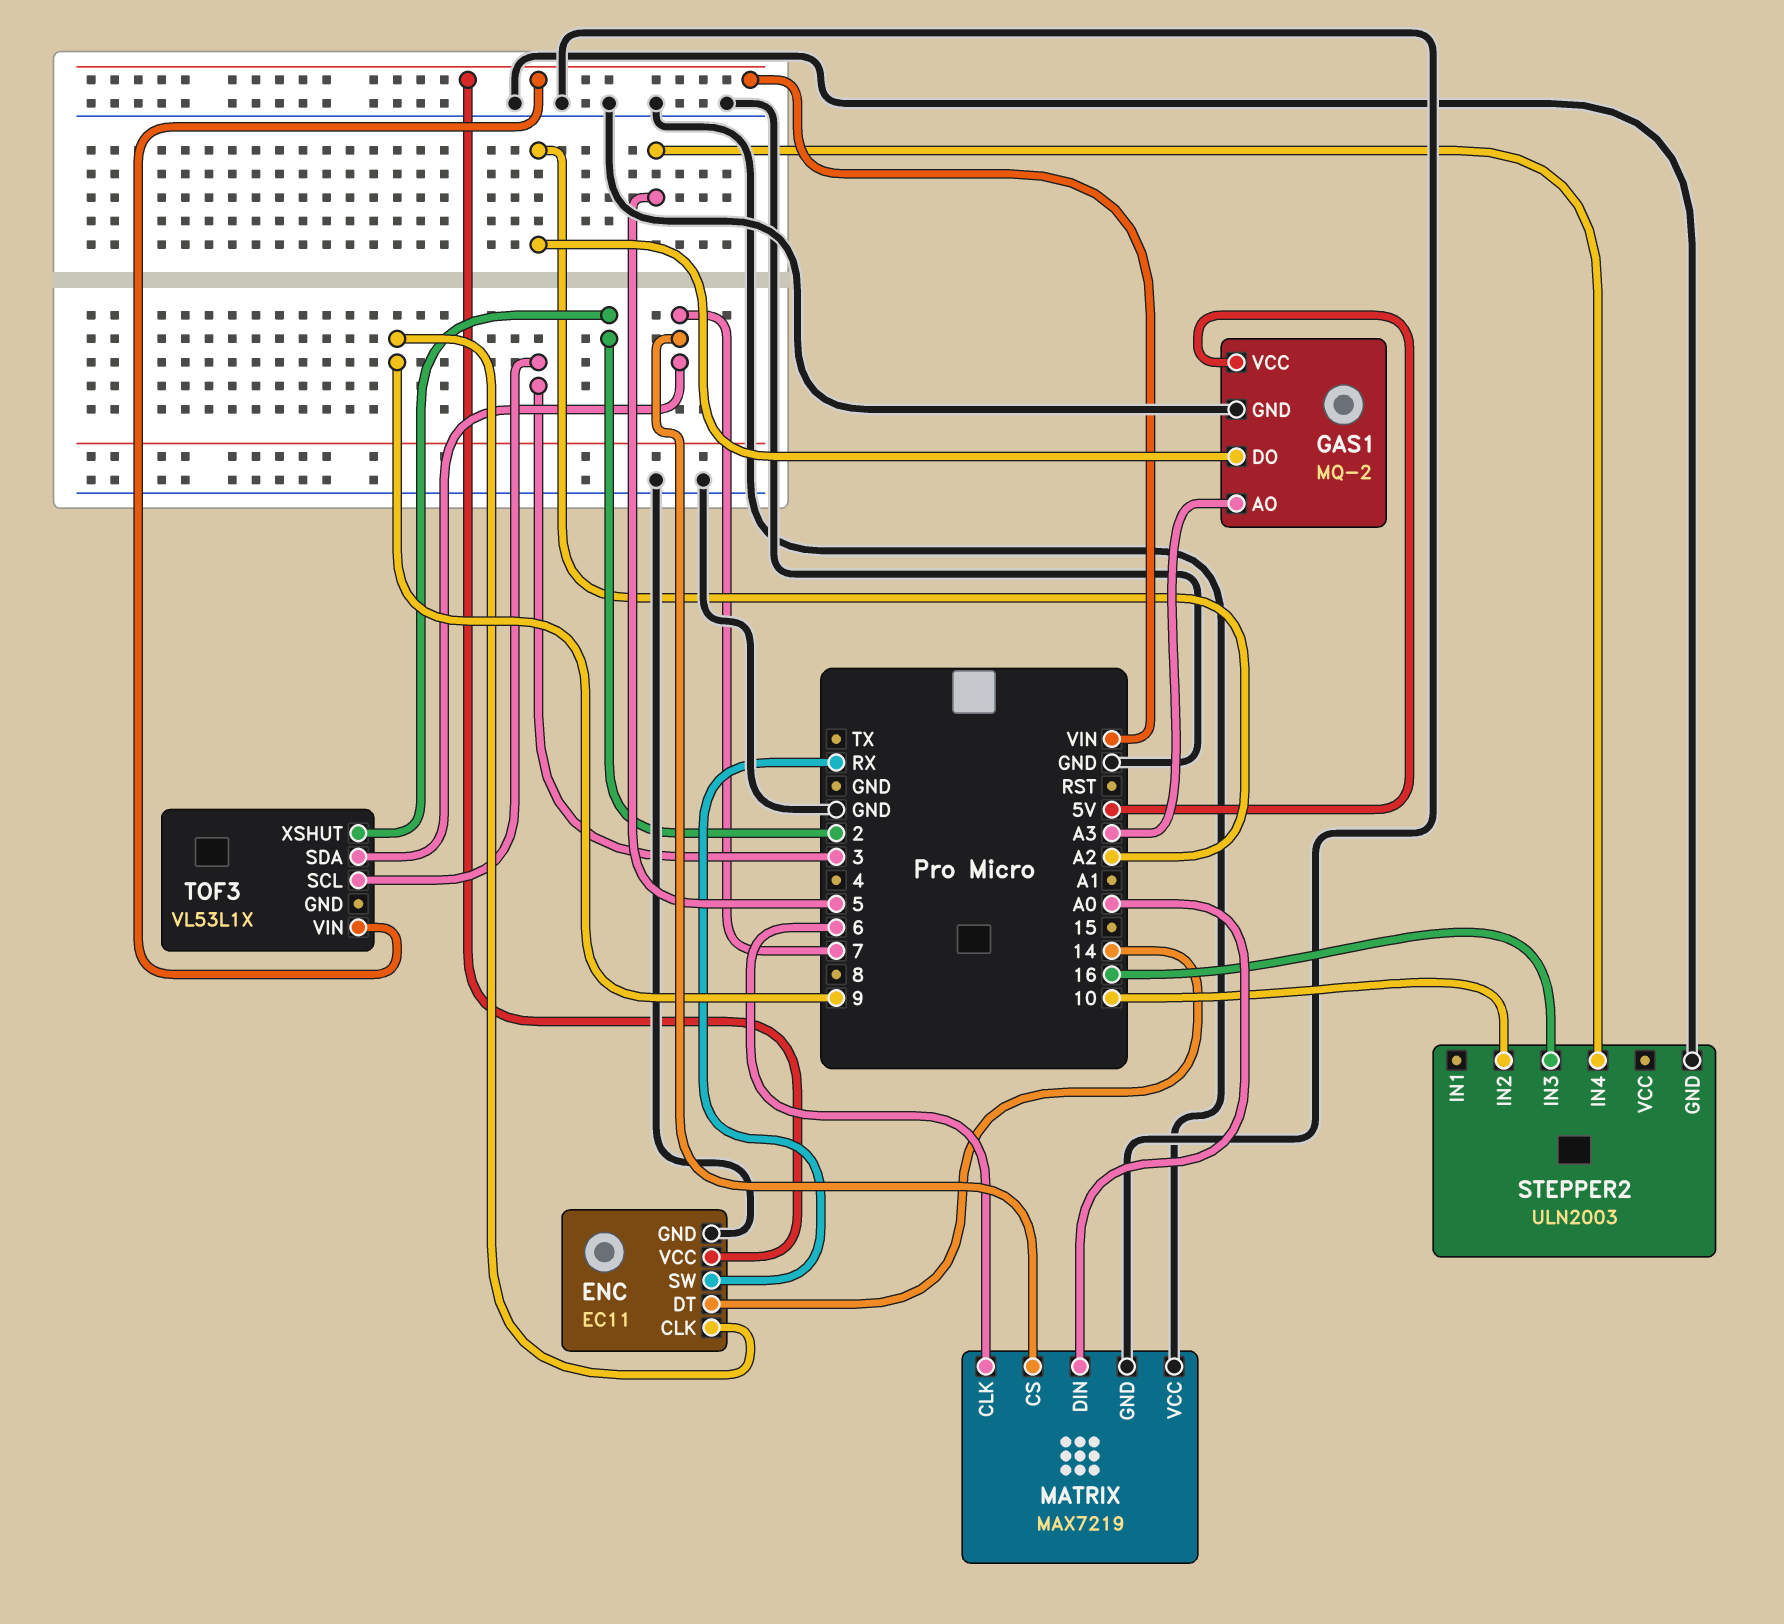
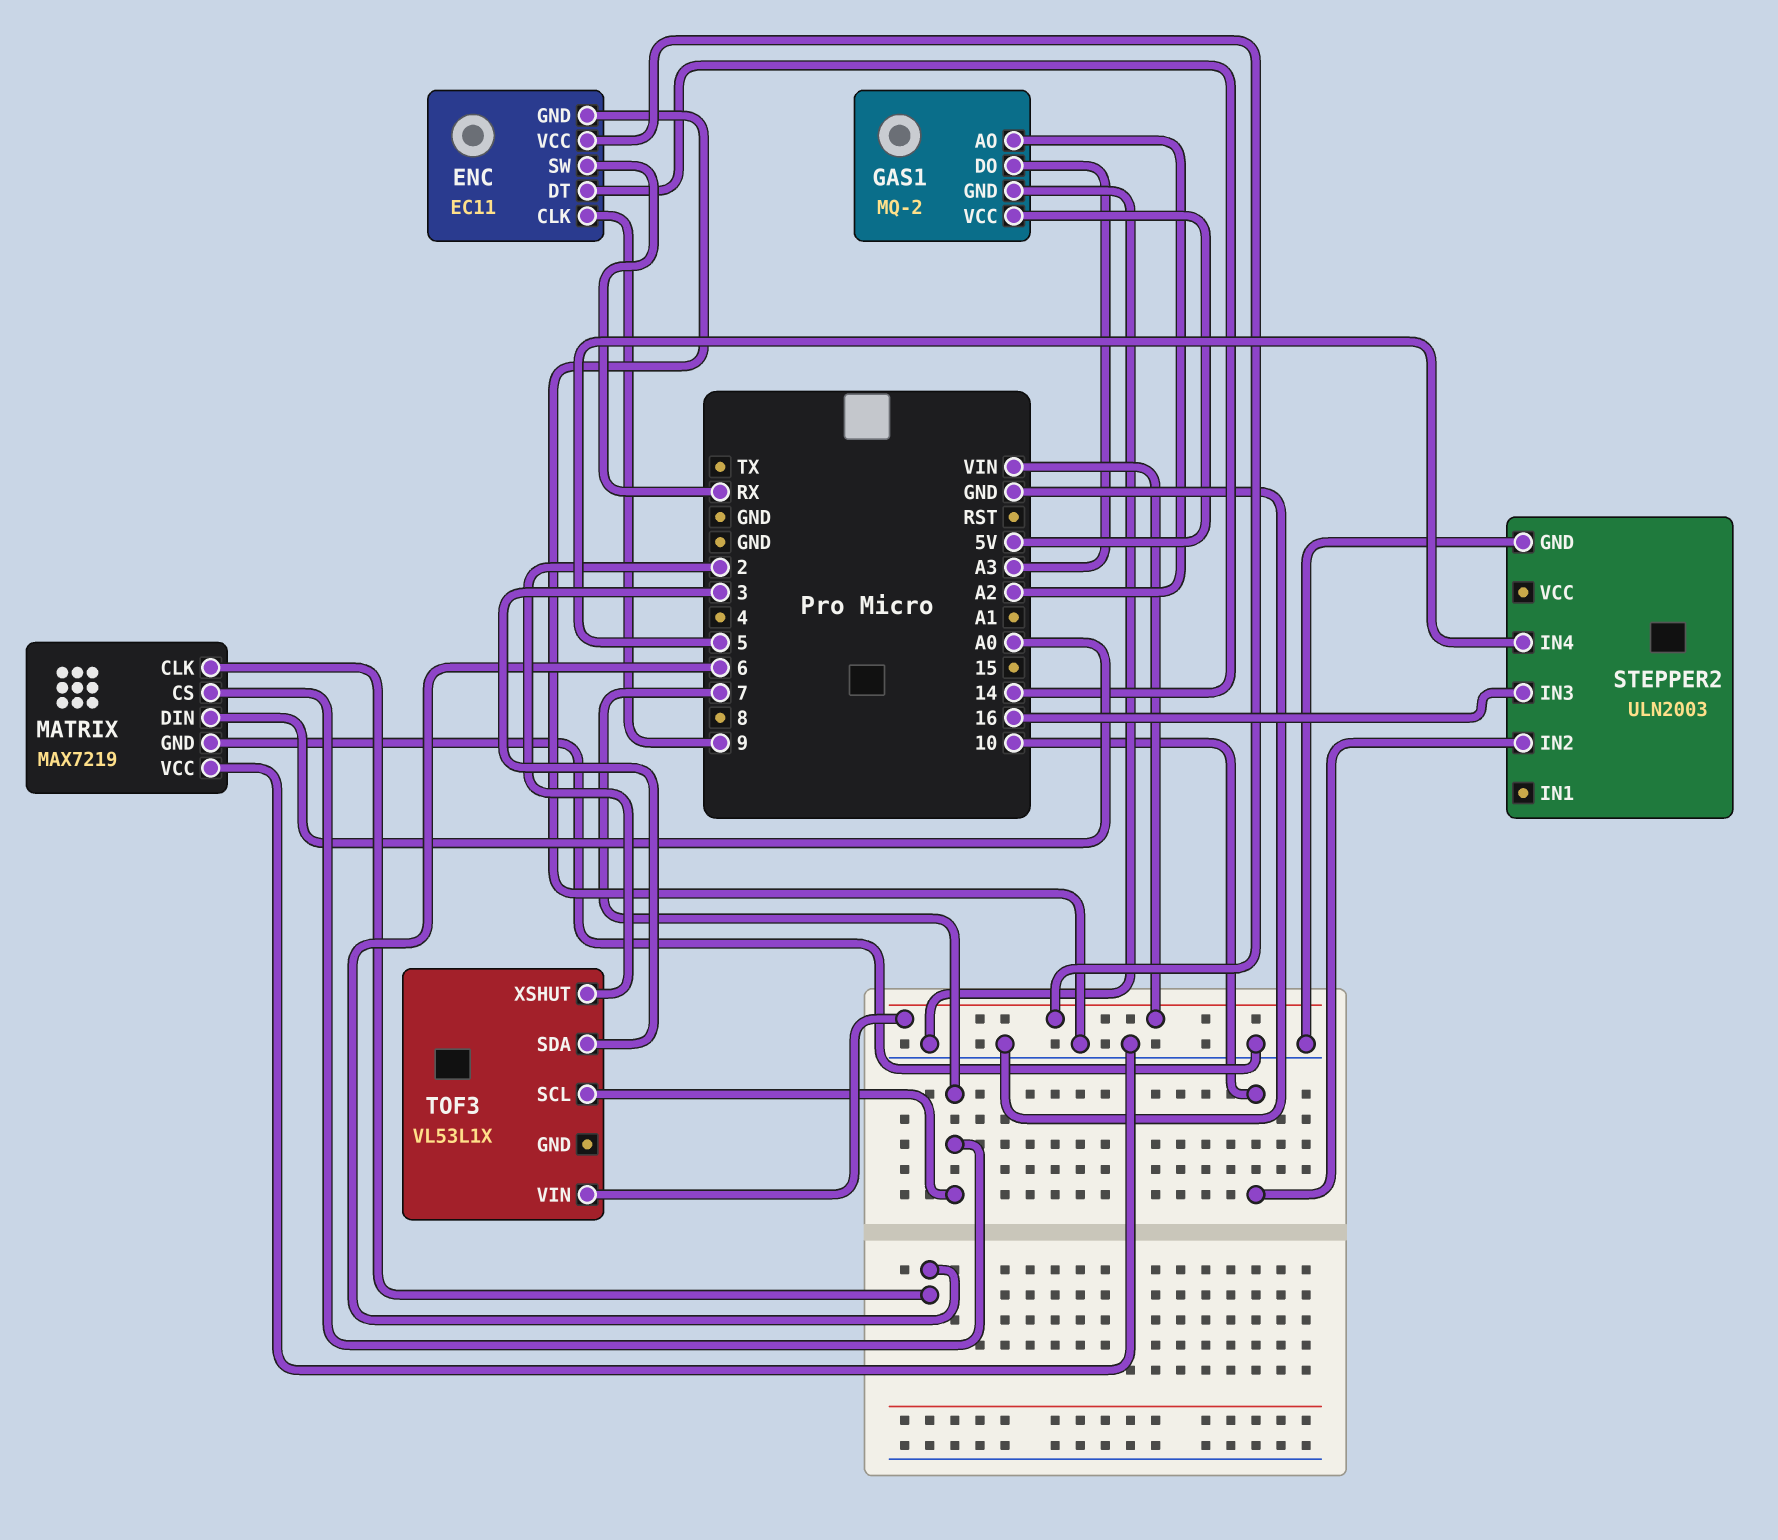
GAS1 pin AO: A3 -> A2
GAS1 pin DO: A2 -> A3
TOF3 pin SCL: 3 -> 7
TOF3 pin SDA: 7 -> 3

